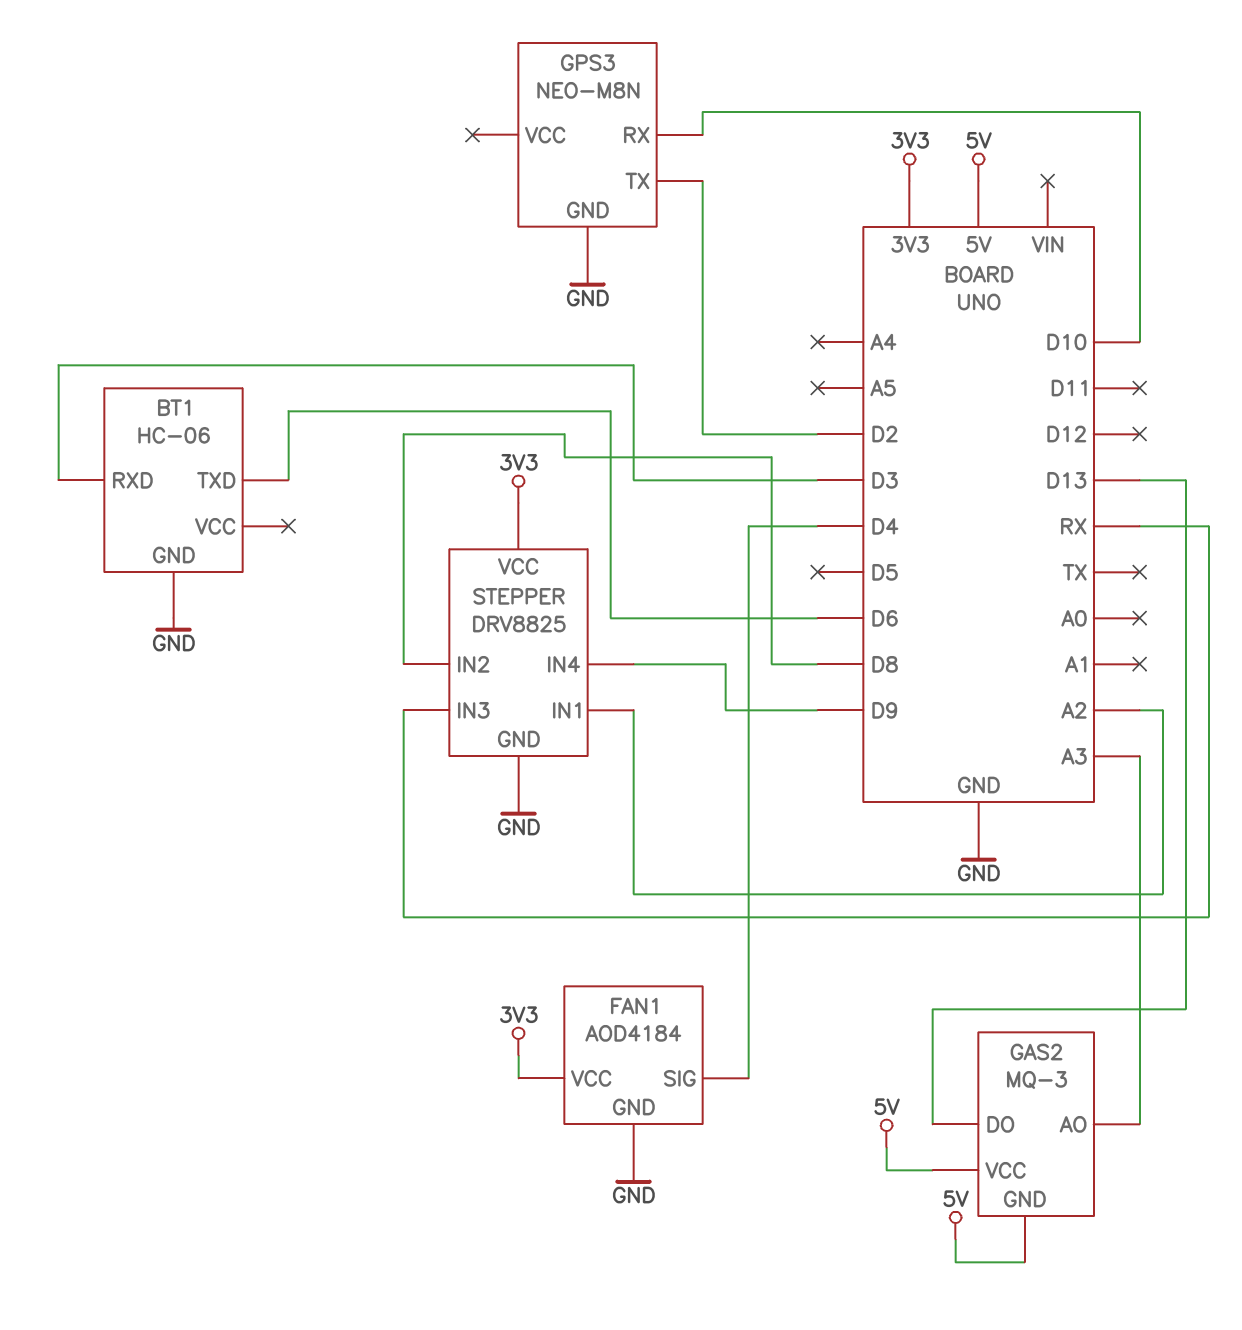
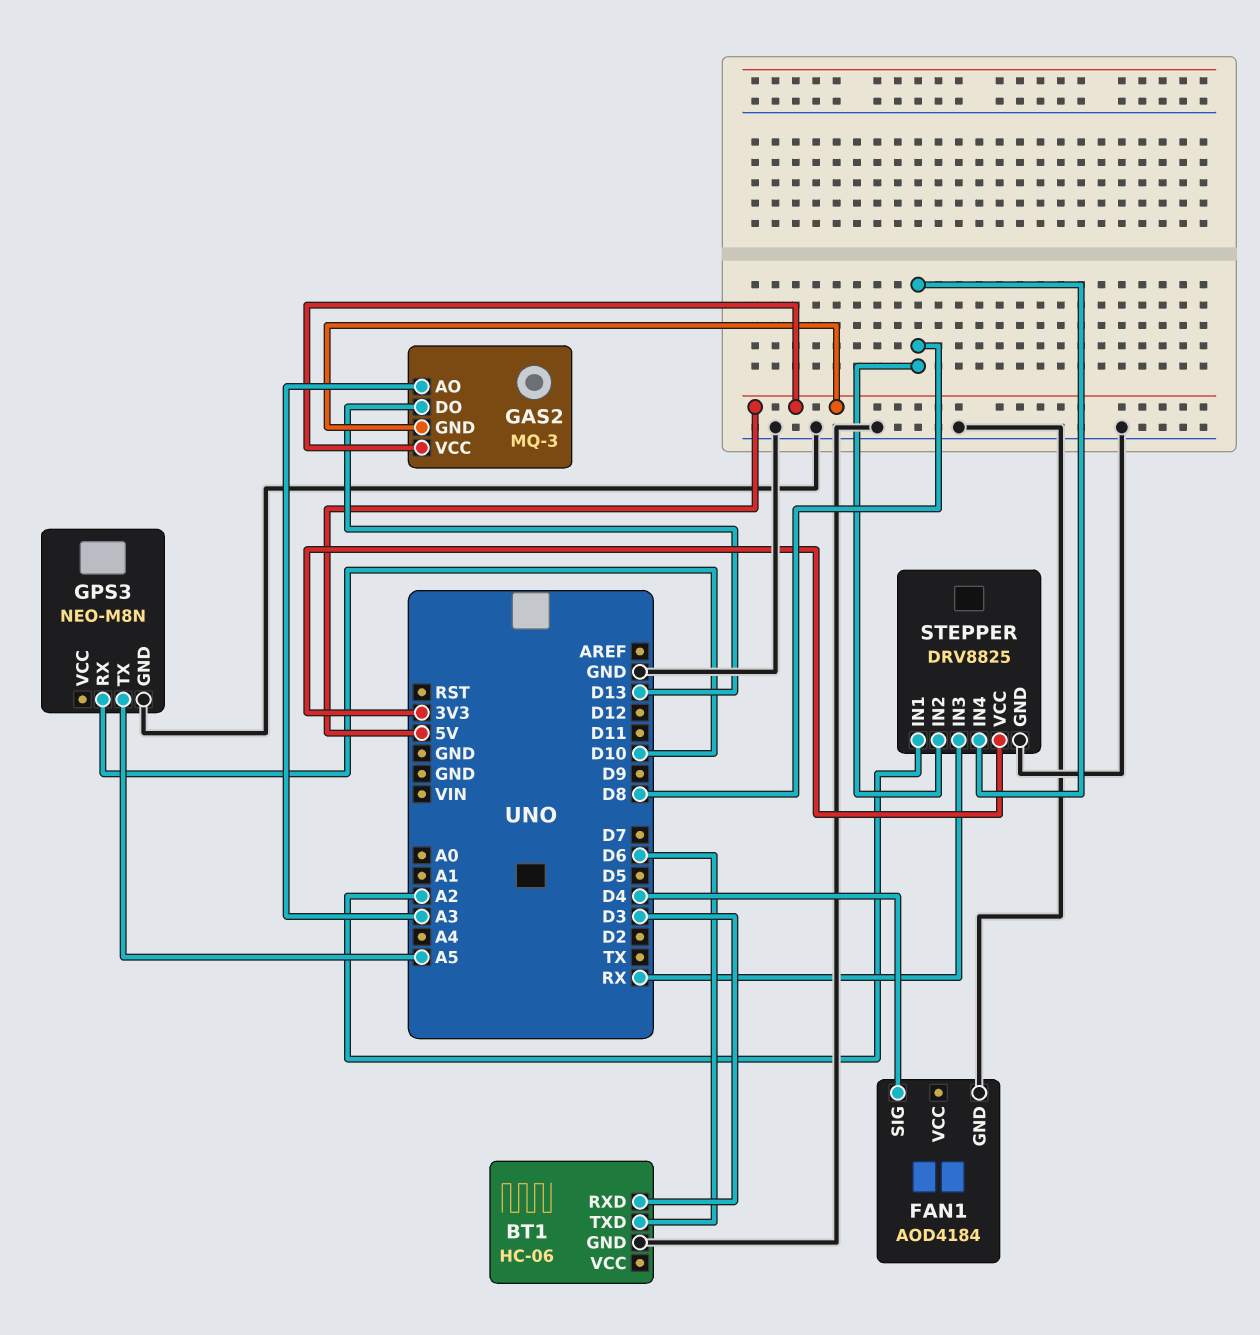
FAN1 pin VCC: 3V3 -> none
GPS3 pin TX: D2 -> A5
STEPPER pin IN4: D9 -> D8

